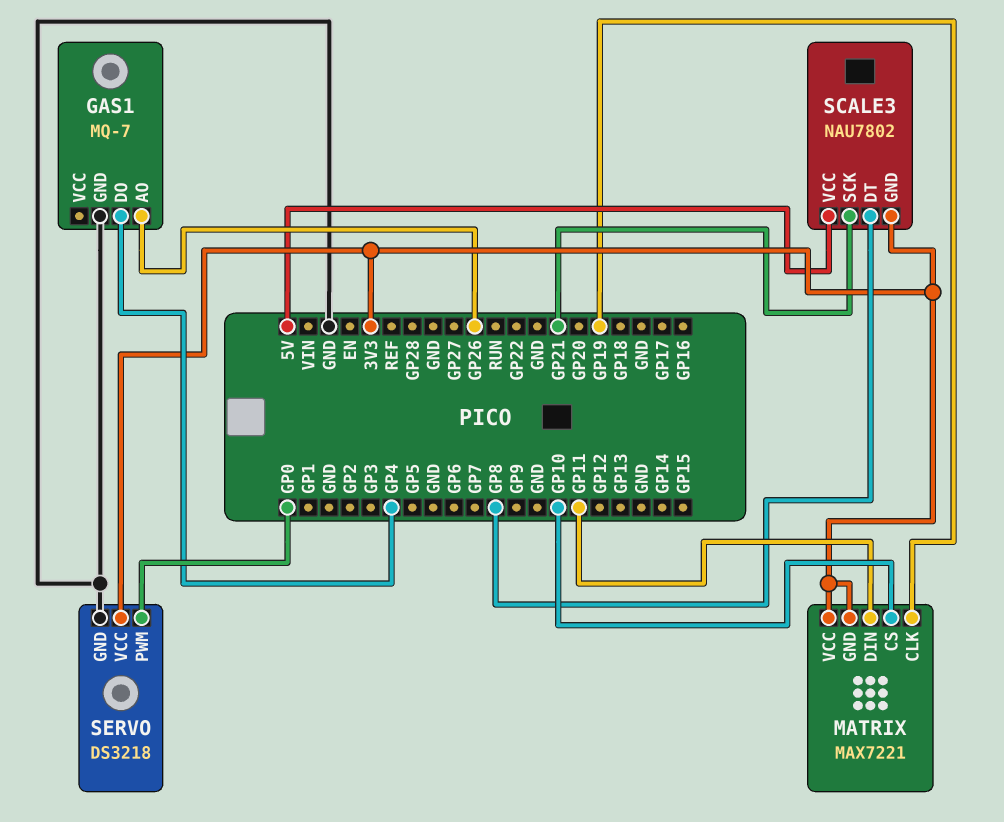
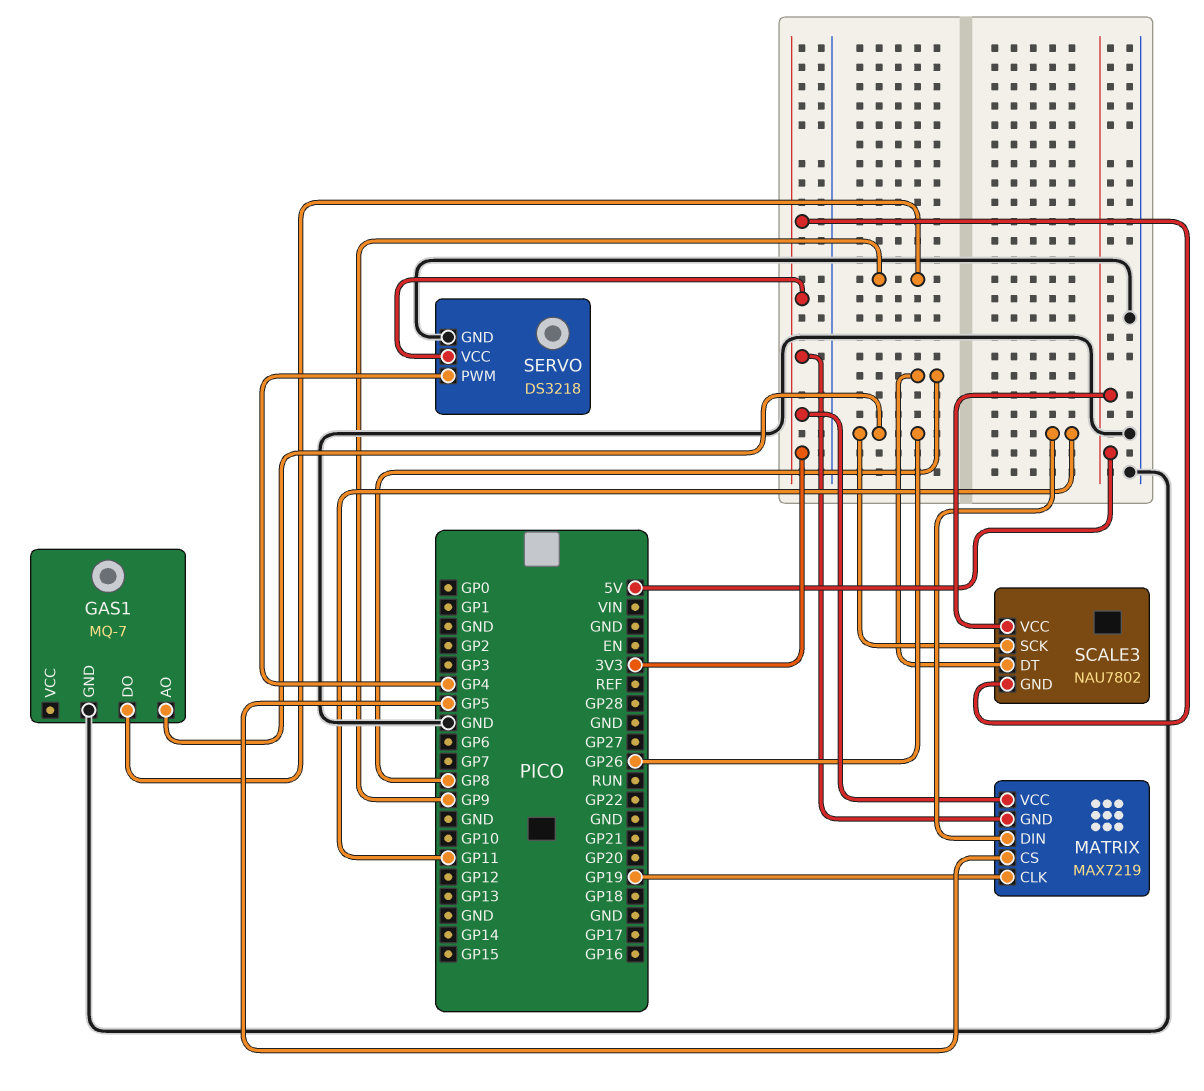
GAS1 pin DO: GP4 -> GP9
MATRIX: MAX7221 -> MAX7219
MATRIX pin CS: GP10 -> GP5
SCALE3 pin SCK: GP21 -> GP26
SERVO pin PWM: GP0 -> GP4

